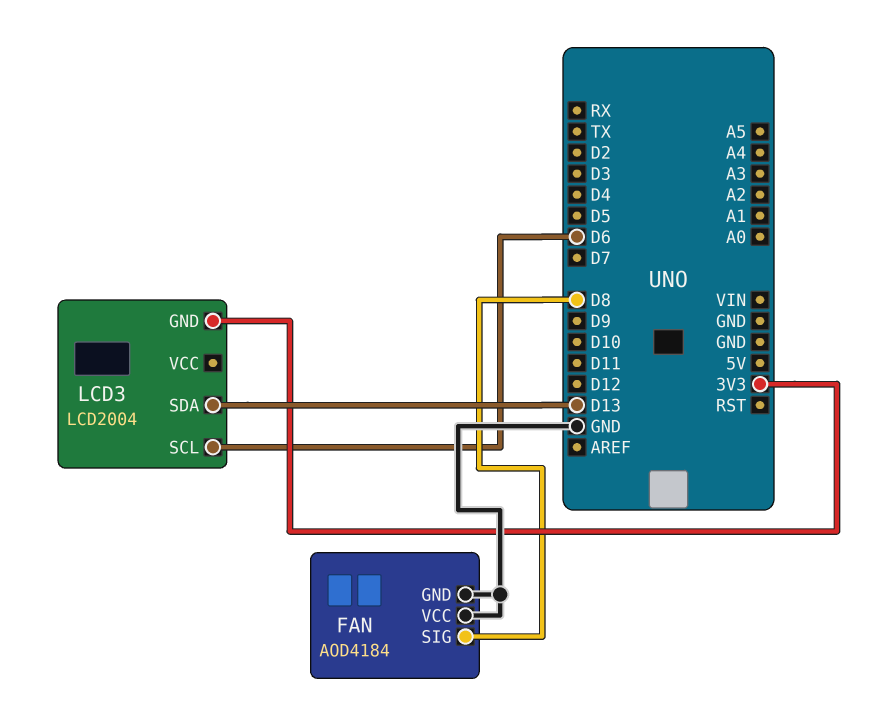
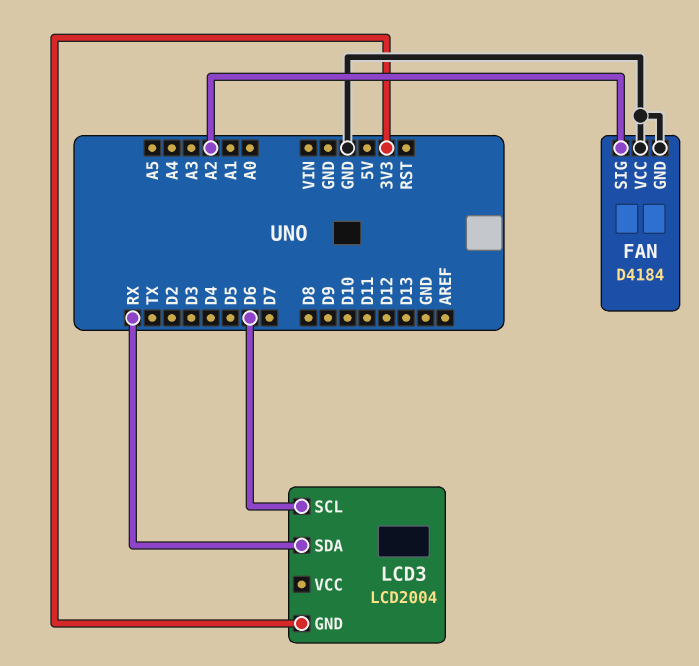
FAN: AOD4184 -> D4184
FAN pin SIG: D8 -> A2
LCD3 pin SDA: D13 -> RX

